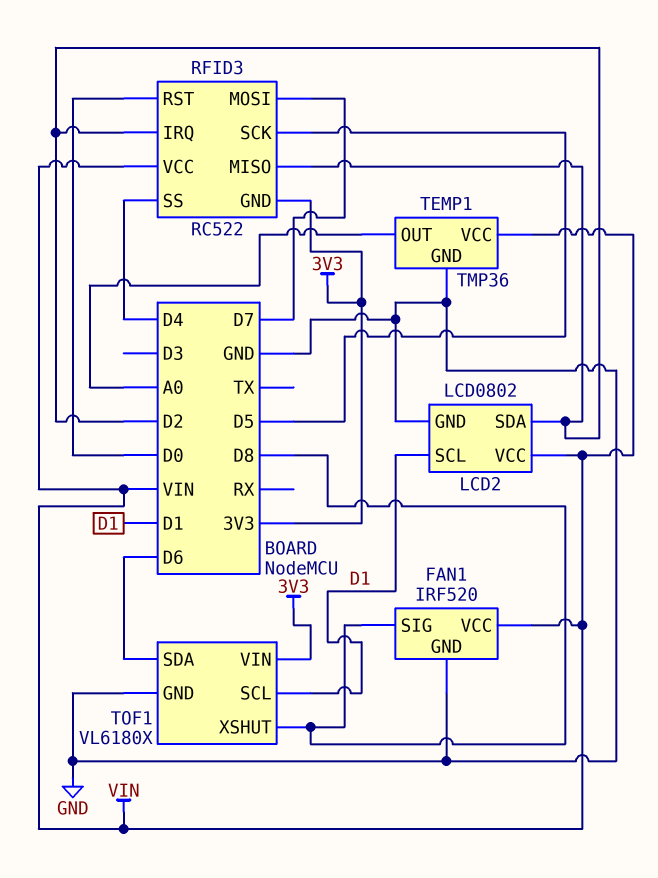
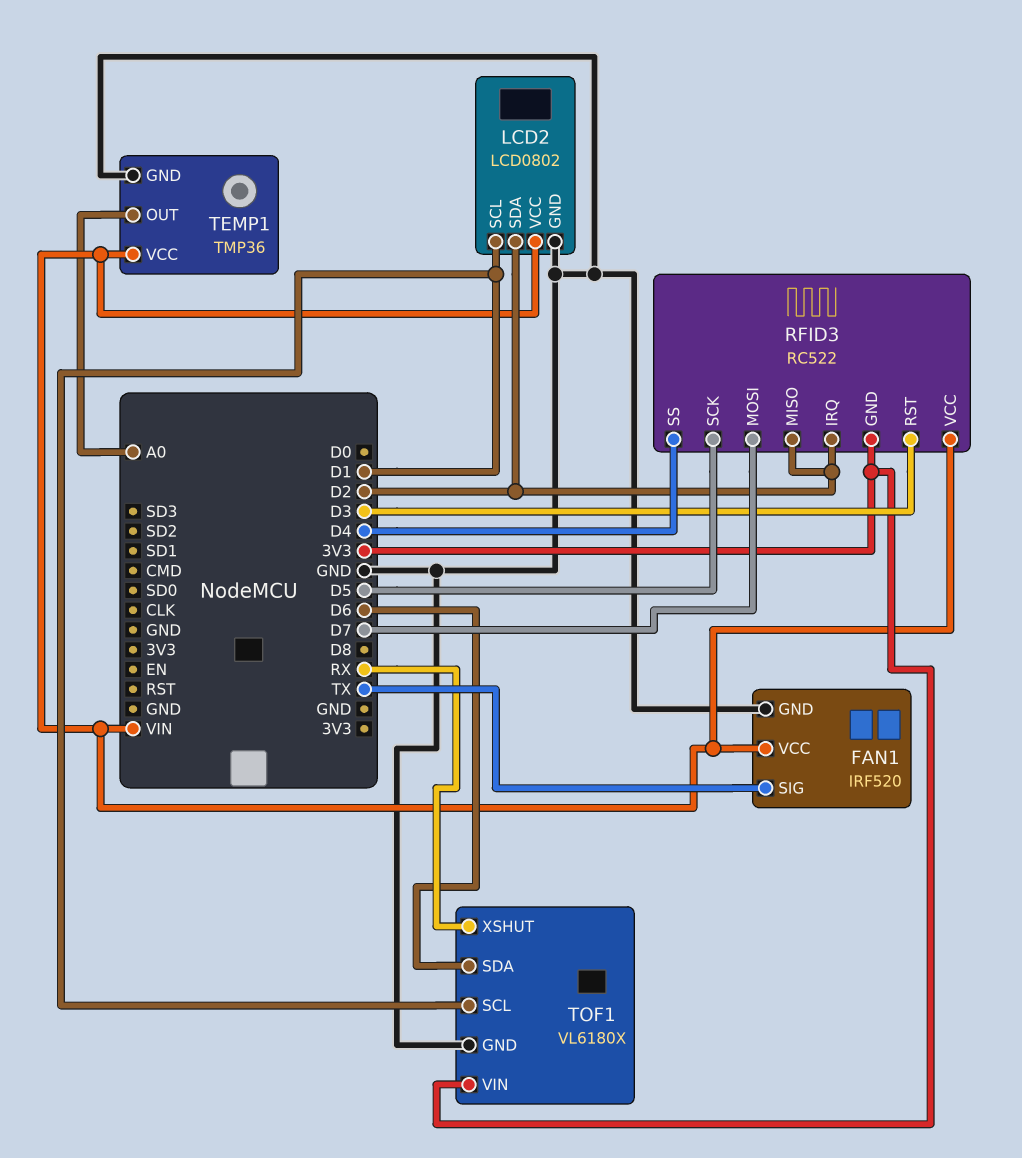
FAN1 pin SIG: D8 -> TX
RFID3 pin RST: D0 -> D3
TOF1 pin XSHUT: D8 -> RX

